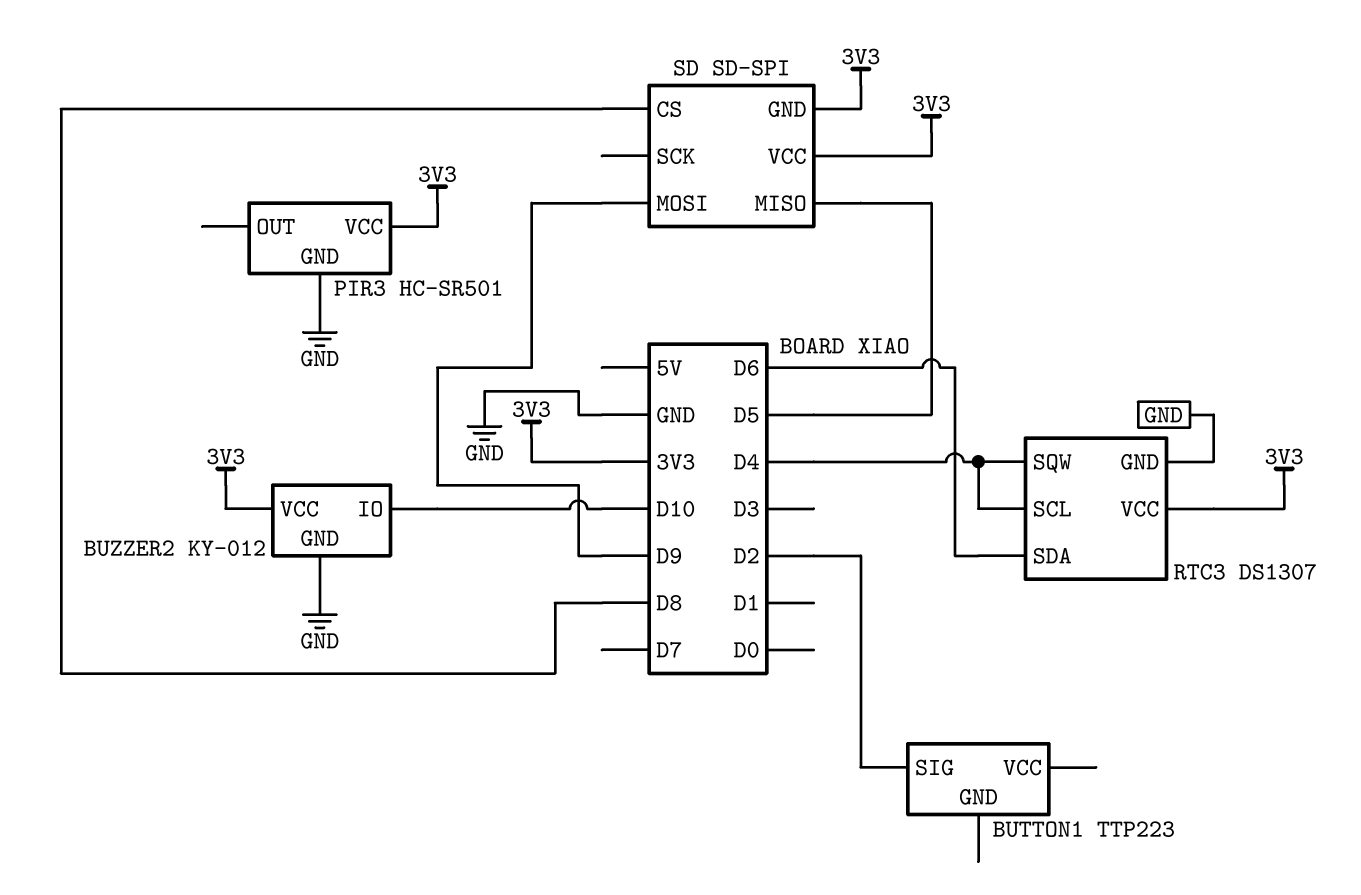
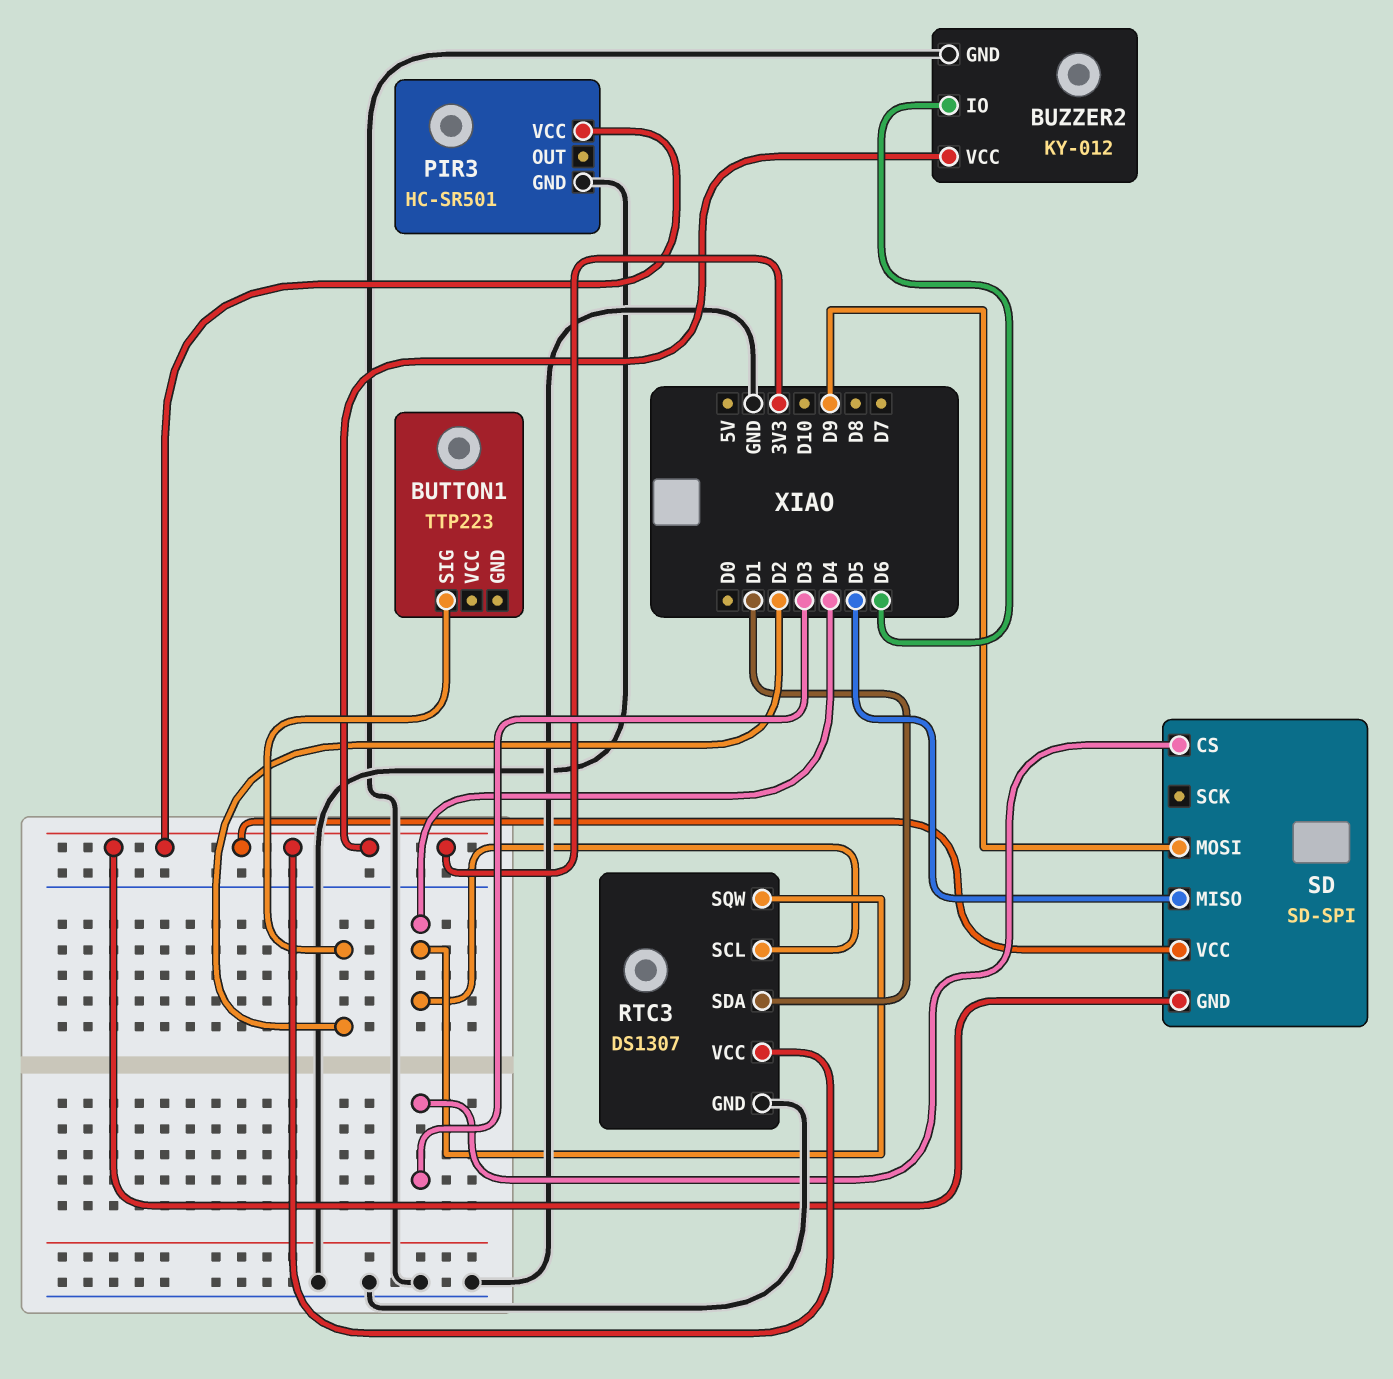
BUZZER2 pin IO: D10 -> D6
RTC3 pin SDA: D6 -> D1
SD pin CS: D8 -> D3

